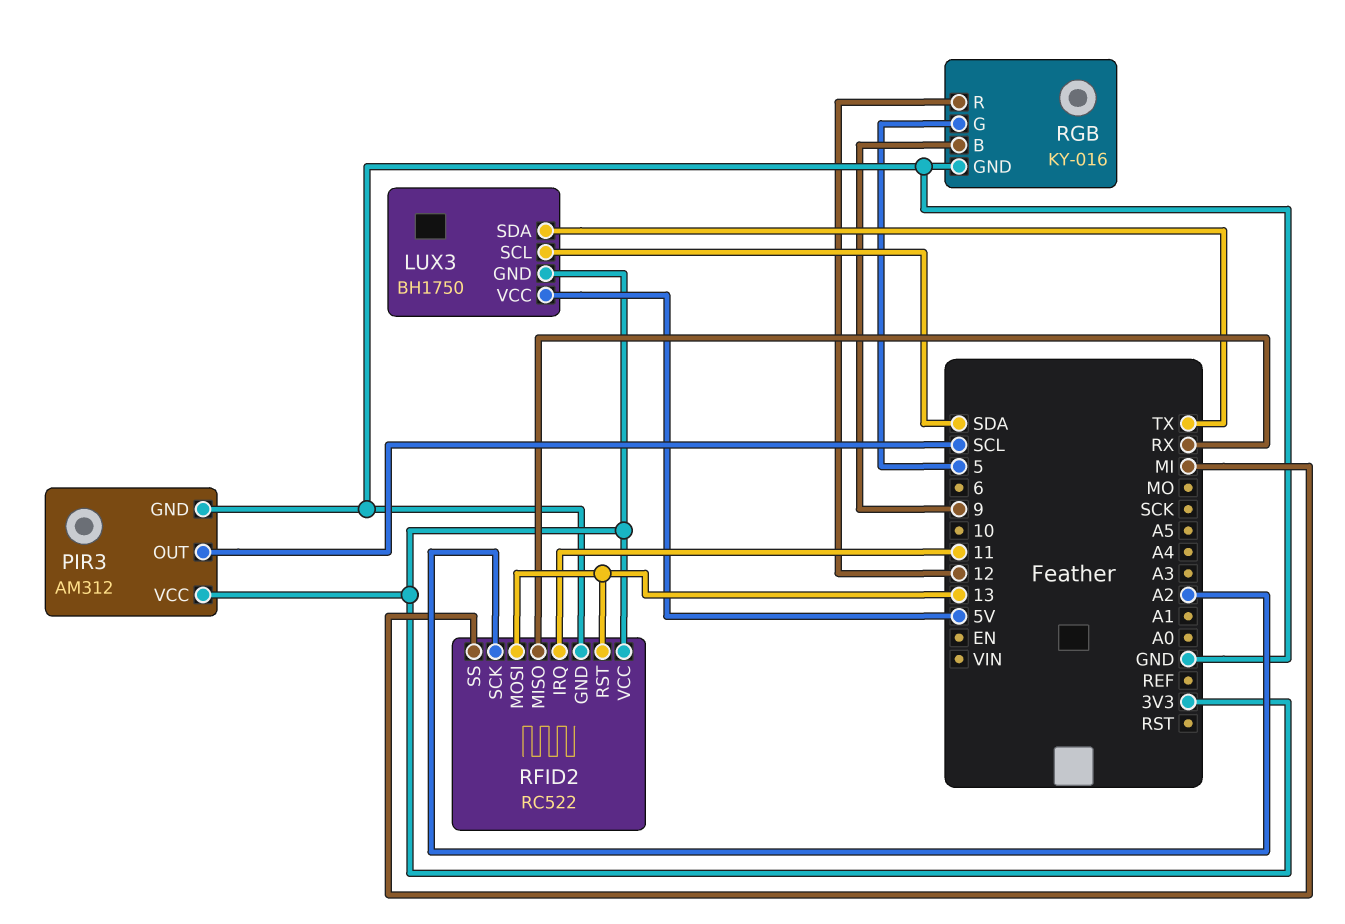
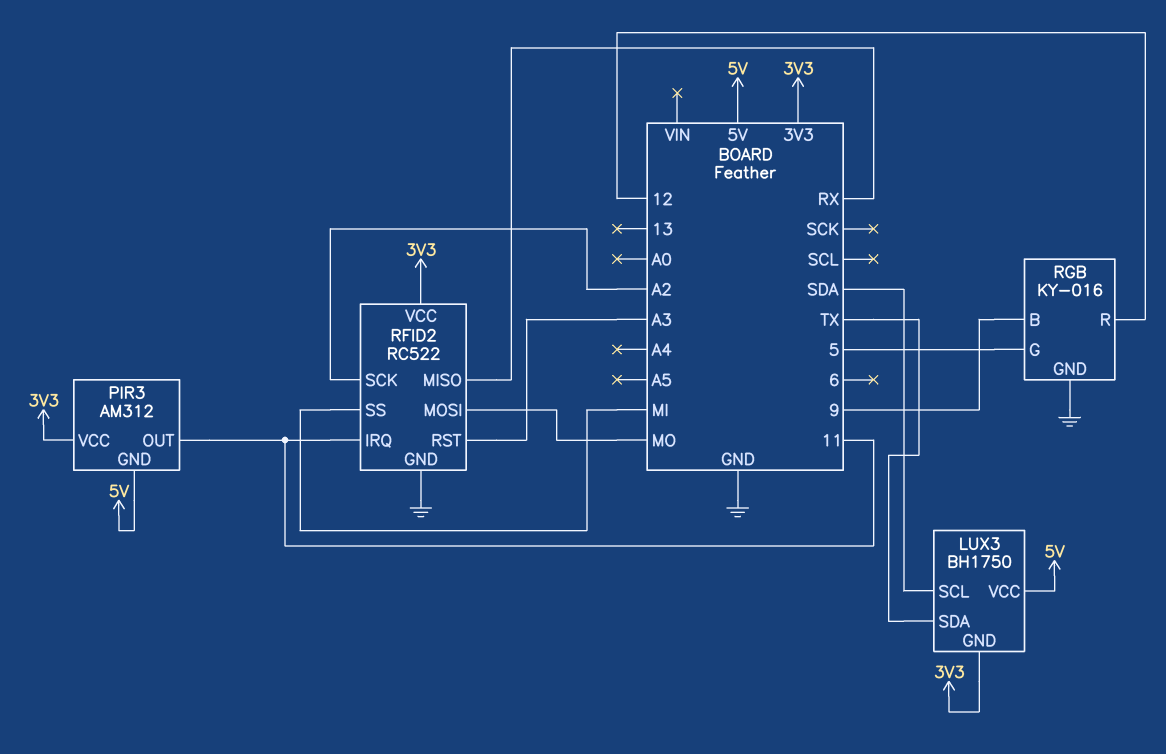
PIR3 pin GND: GND -> 5V
PIR3 pin OUT: SCL -> 11
RFID2 pin MOSI: 13 -> MO
RFID2 pin RST: 13 -> A3

